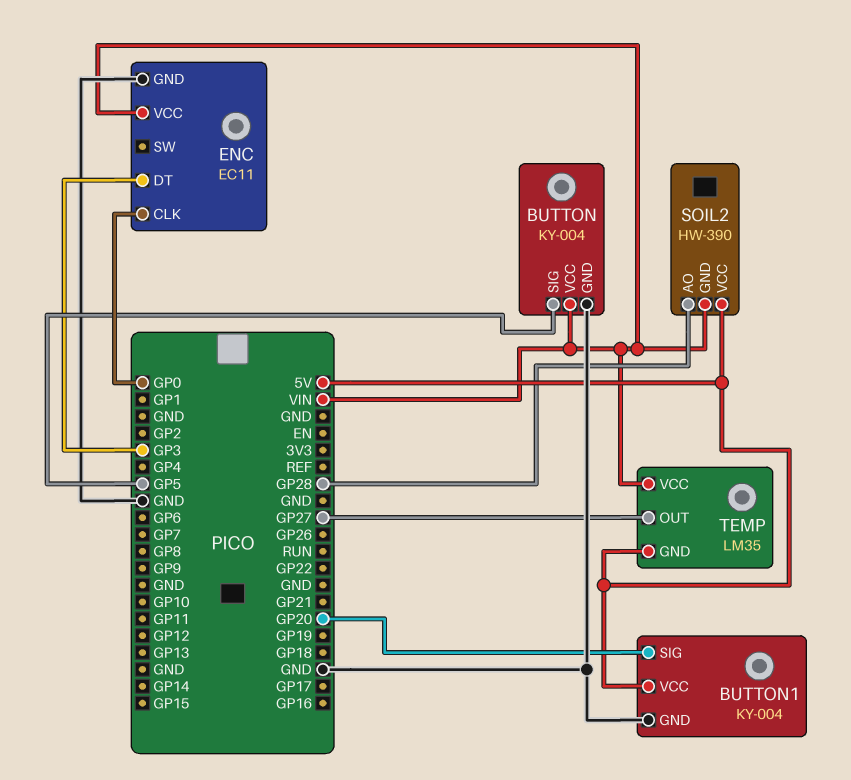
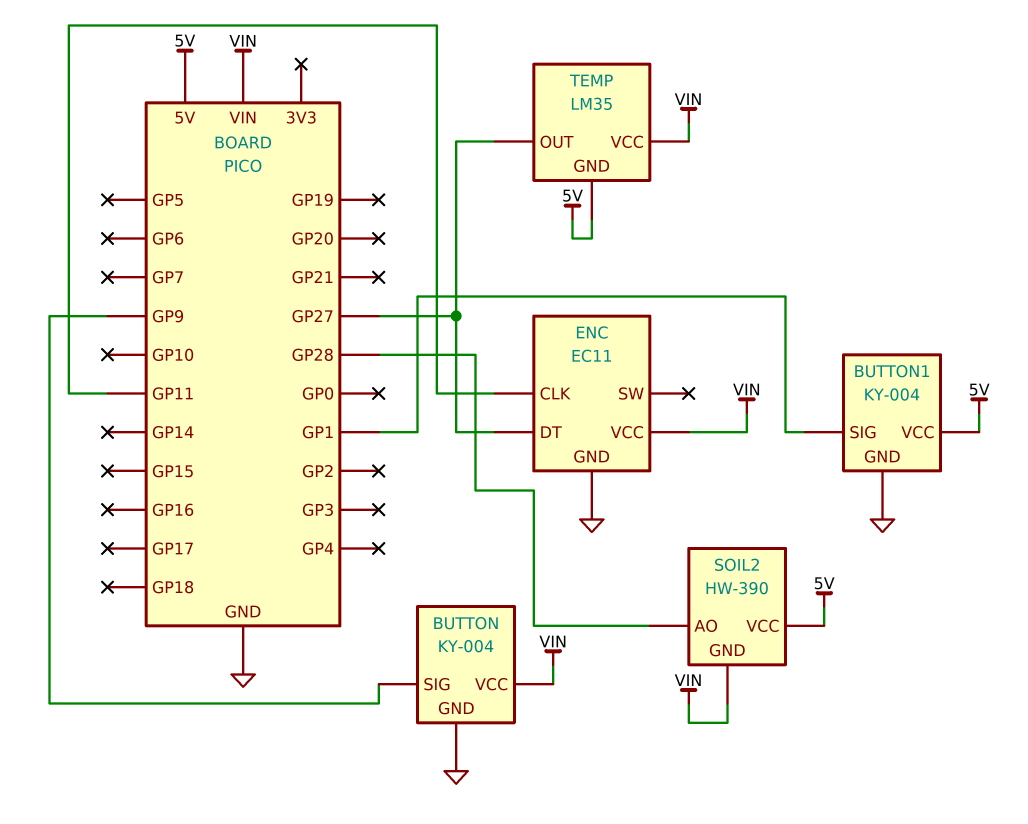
BUTTON pin SIG: GP5 -> GP9
BUTTON1 pin SIG: GP20 -> GP1
ENC pin CLK: GP0 -> GP11
ENC pin DT: GP3 -> GP27

